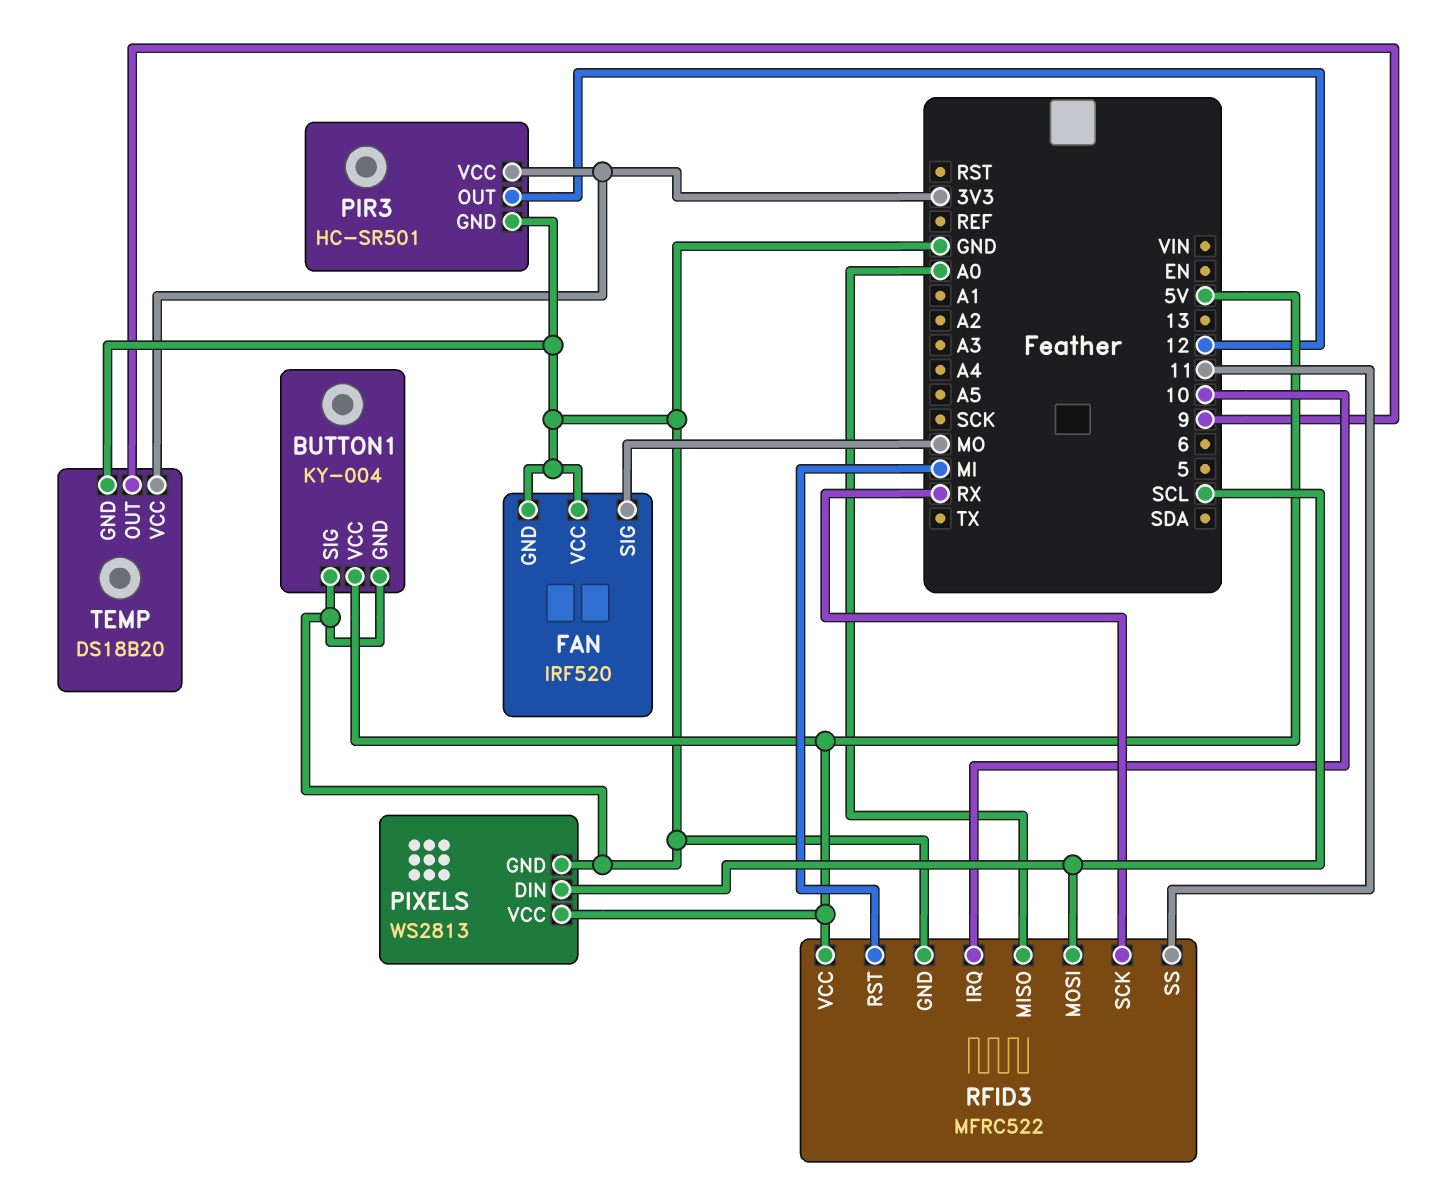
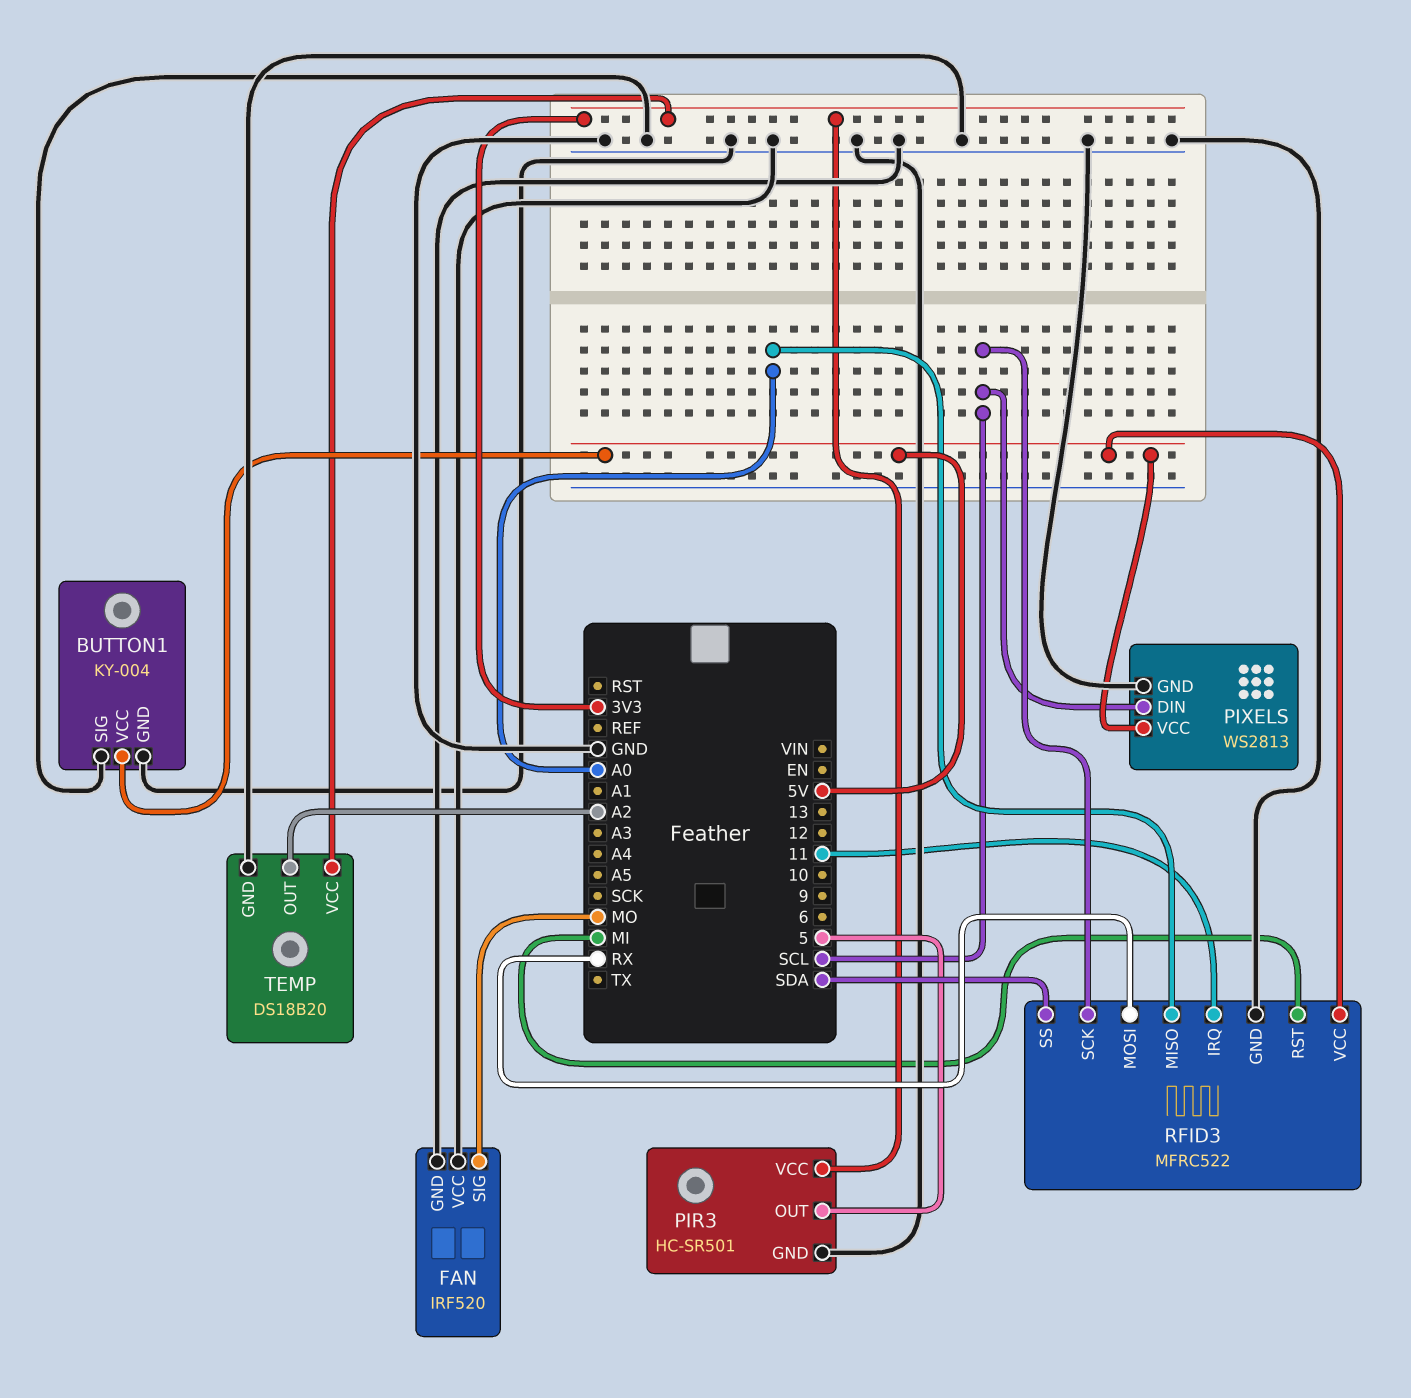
PIR3 pin OUT: 12 -> 5
RFID3 pin IRQ: 10 -> 11
RFID3 pin MOSI: SCL -> RX
RFID3 pin SCK: RX -> SCL
RFID3 pin SS: 11 -> SDA
TEMP pin OUT: 9 -> A2

